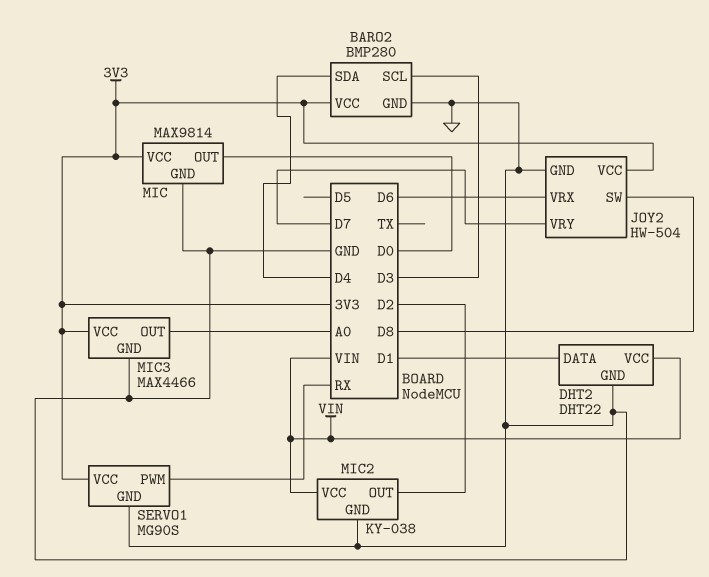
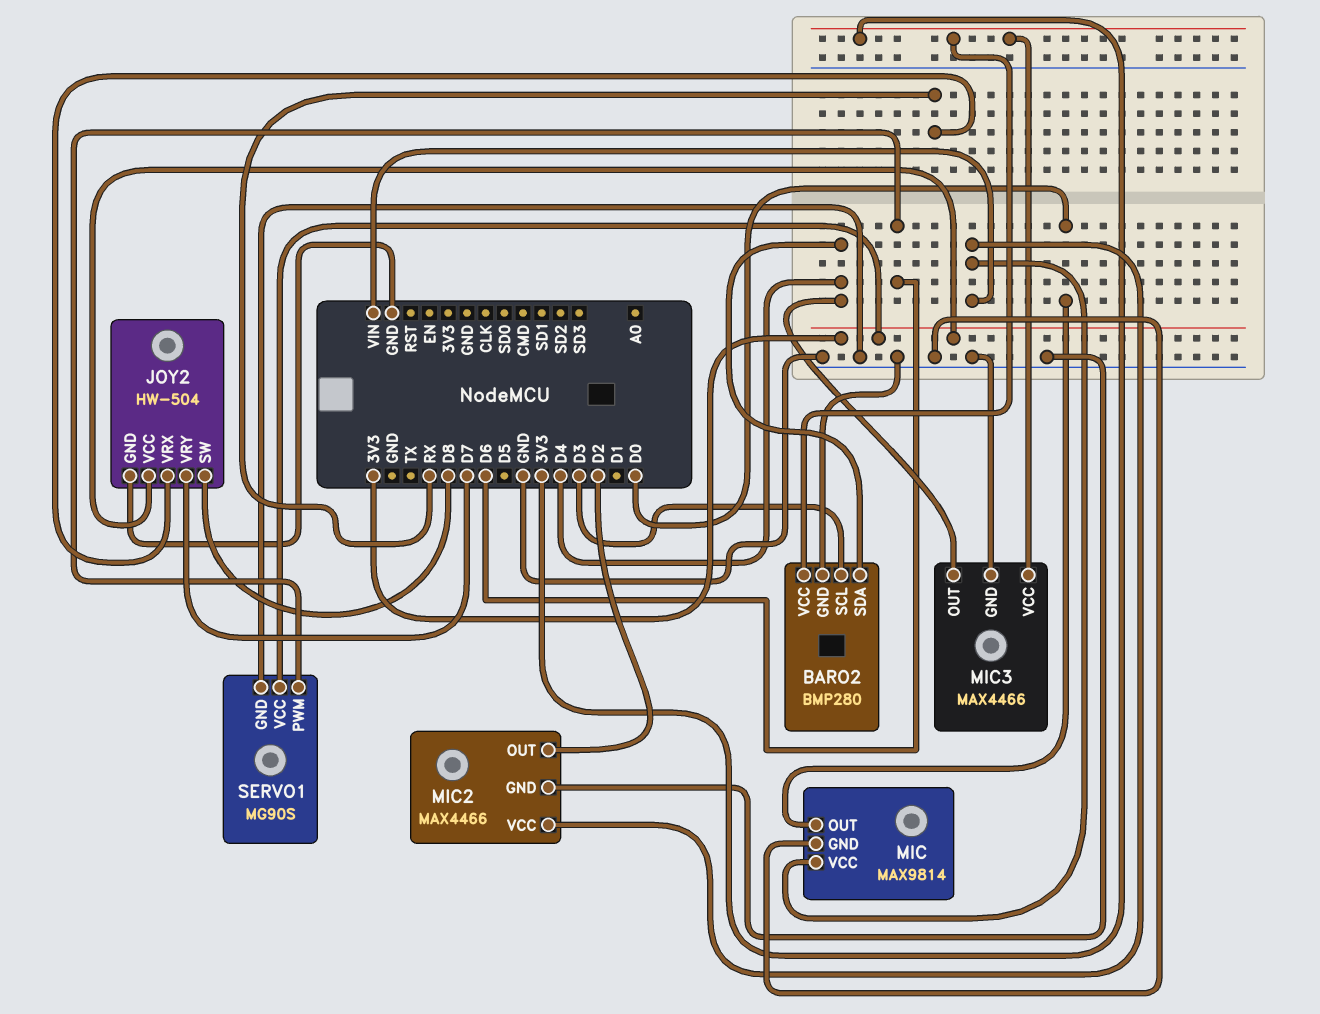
DHT2: DHT22 -> none
DHT2 pin DATA: D1 -> none
DHT2 pin GND: GND -> none
DHT2 pin VCC: VIN -> none
JOY2 pin VRX: D6 -> RX
MIC pin VCC: 3V3 -> VIN
MIC2: KY-038 -> MAX4466
MIC3 pin OUT: A0 -> D4
SERVO1 pin PWM: RX -> D6

